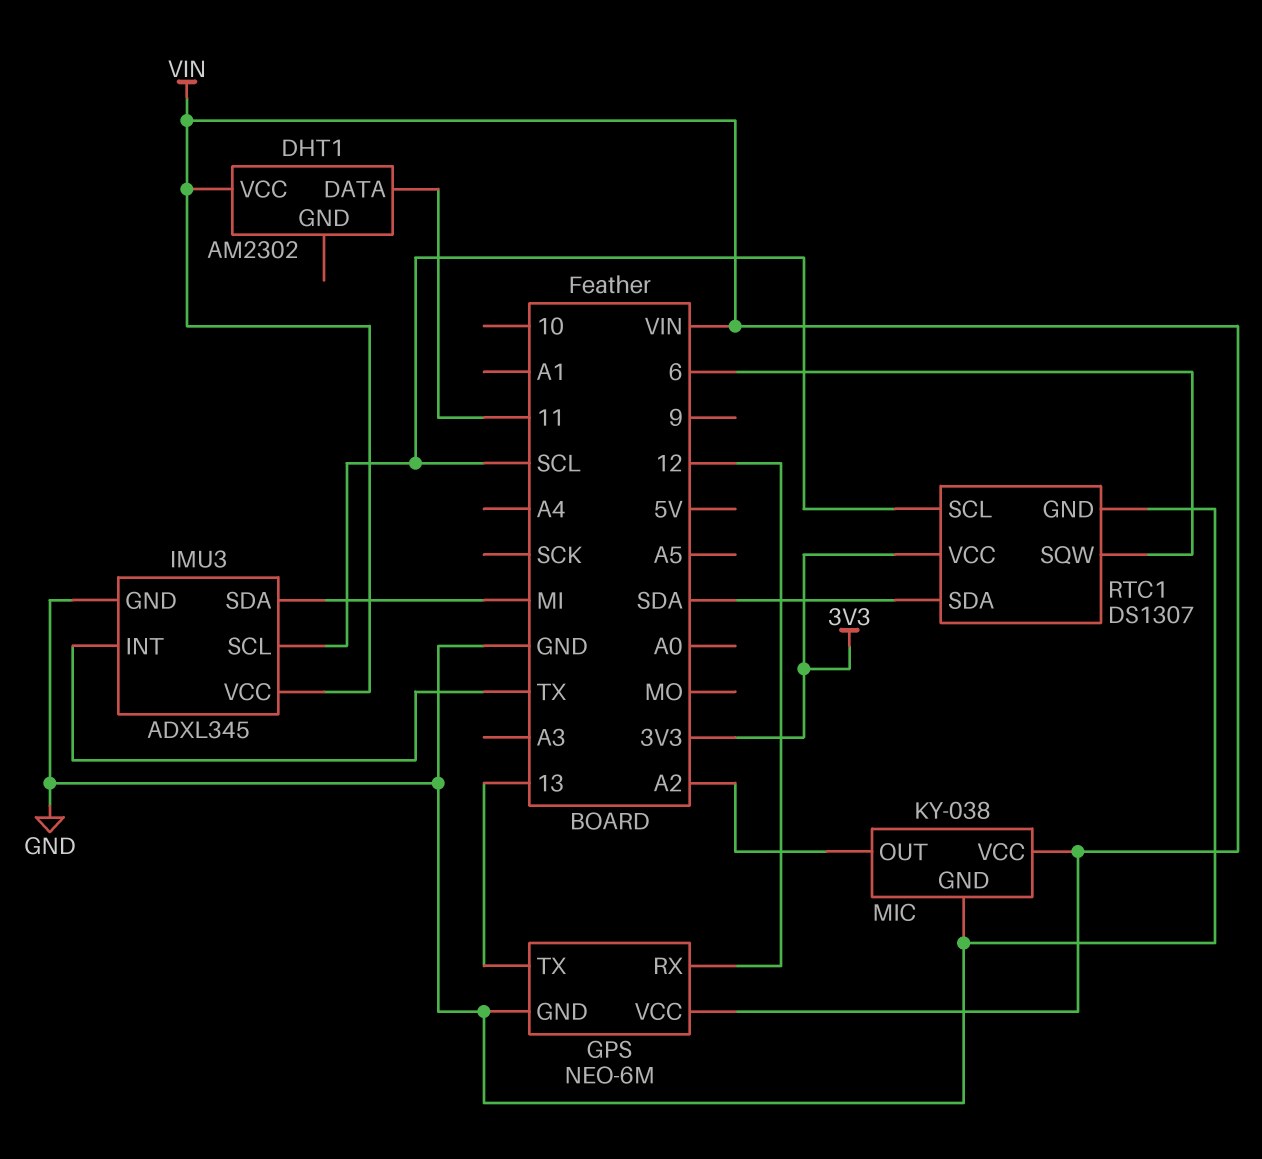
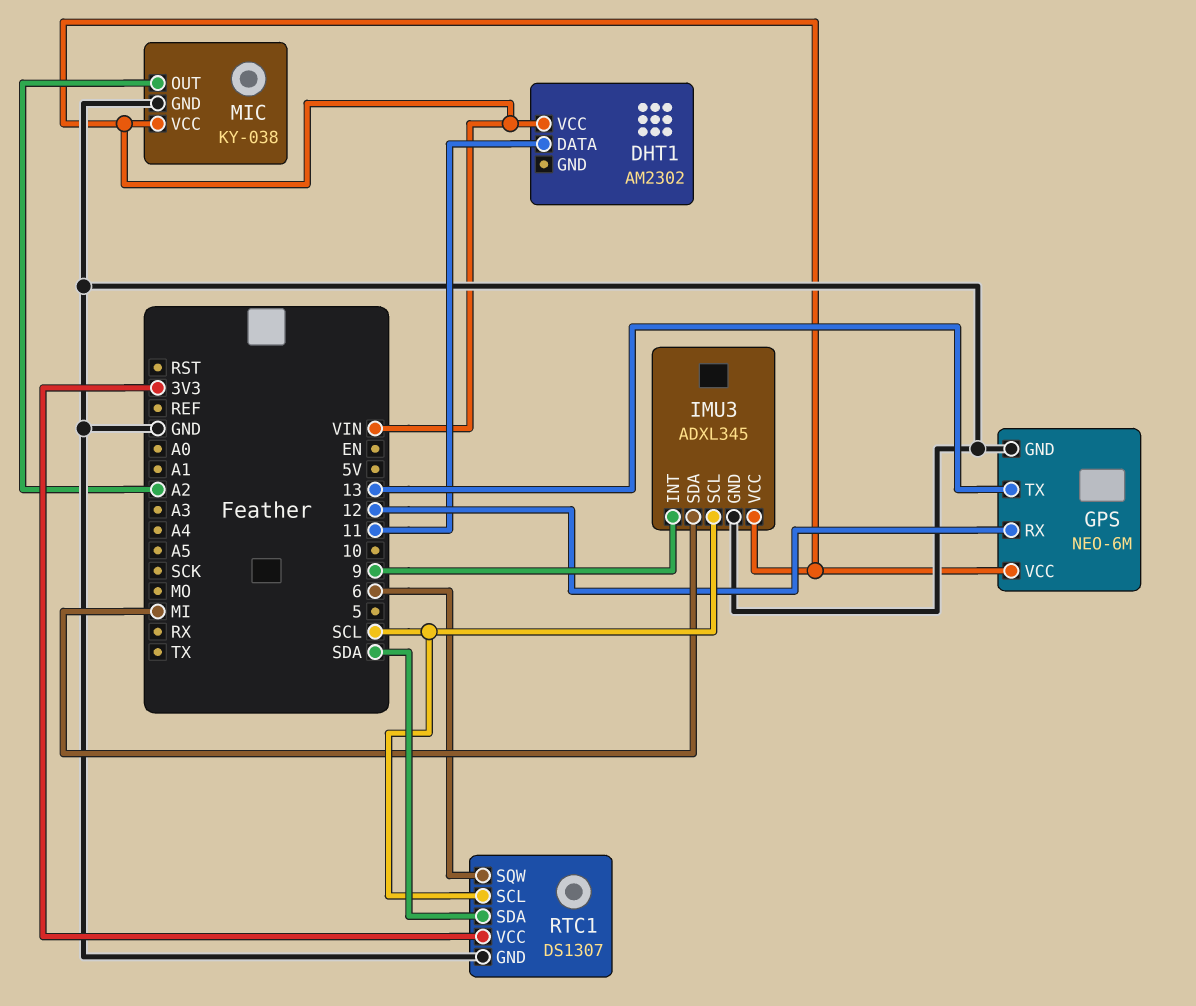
IMU3 pin INT: TX -> 9

